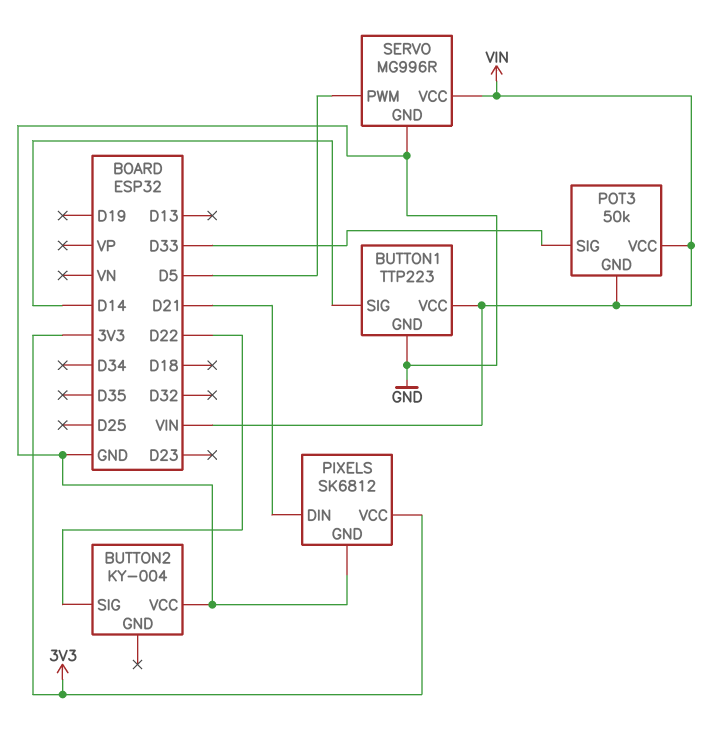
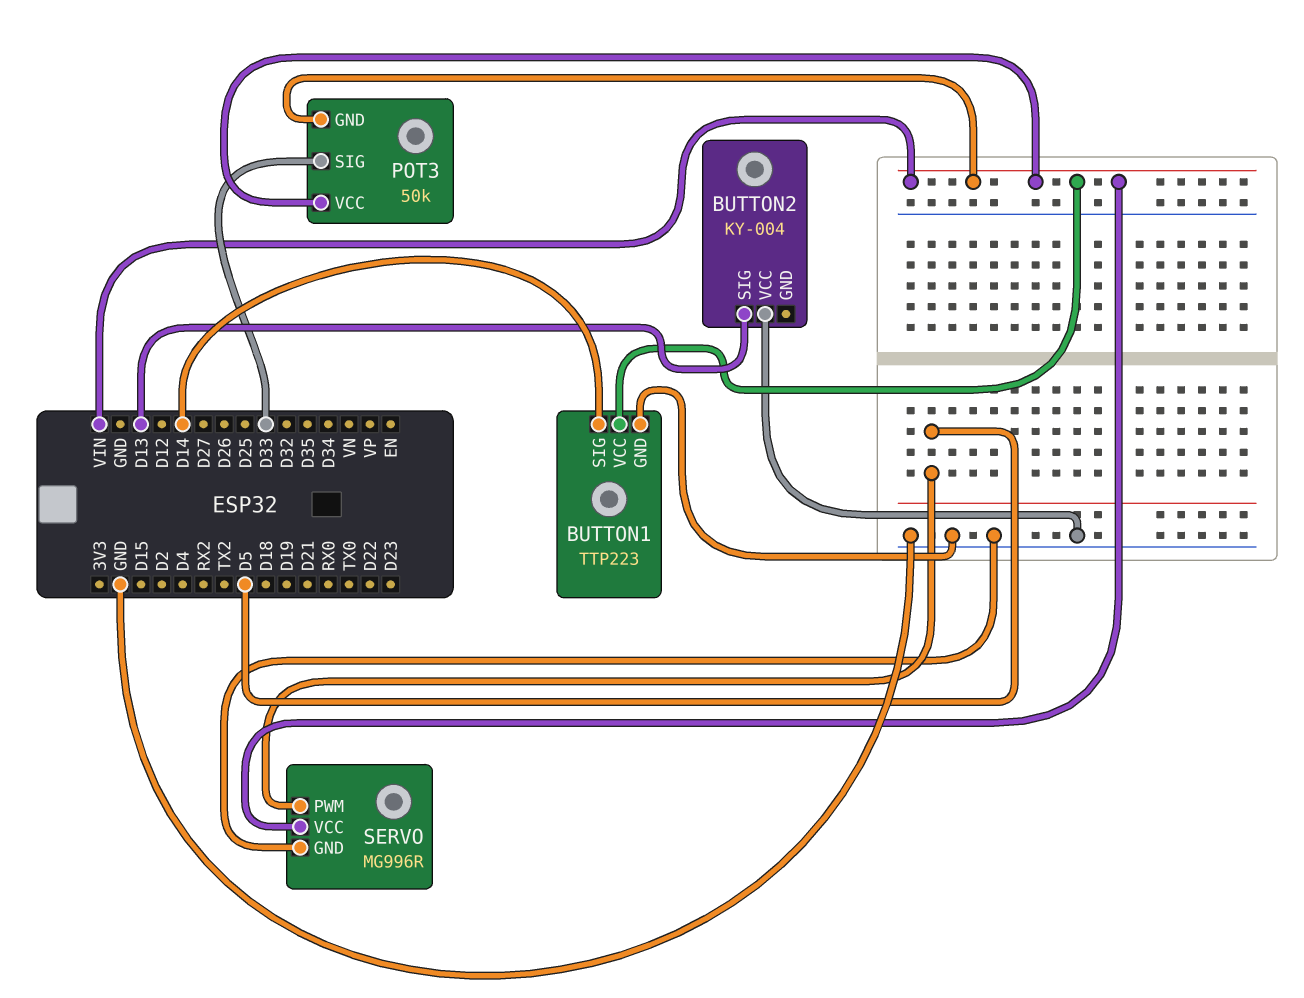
BUTTON2 pin SIG: D22 -> D13
PIXELS: SK6812 -> none
PIXELS pin DIN: D21 -> none
PIXELS pin GND: GND -> none
PIXELS pin VCC: 3V3 -> none

